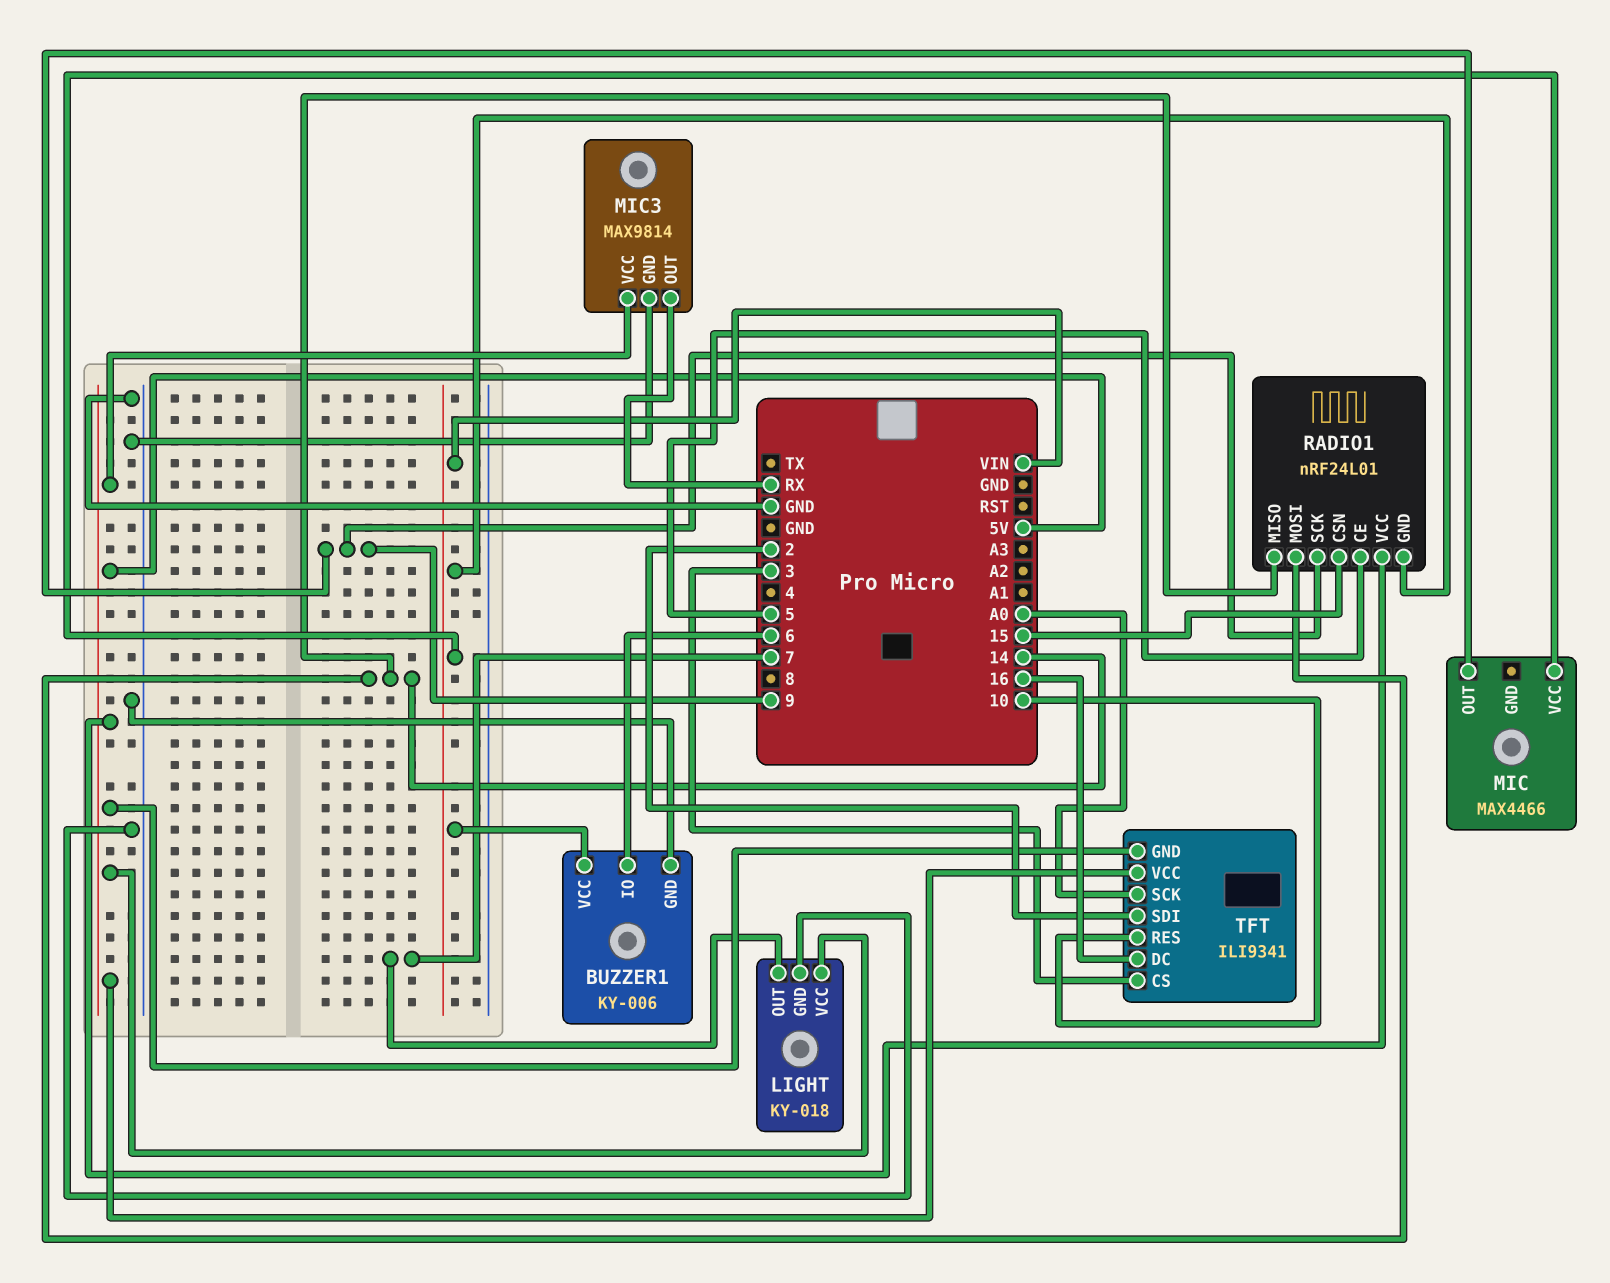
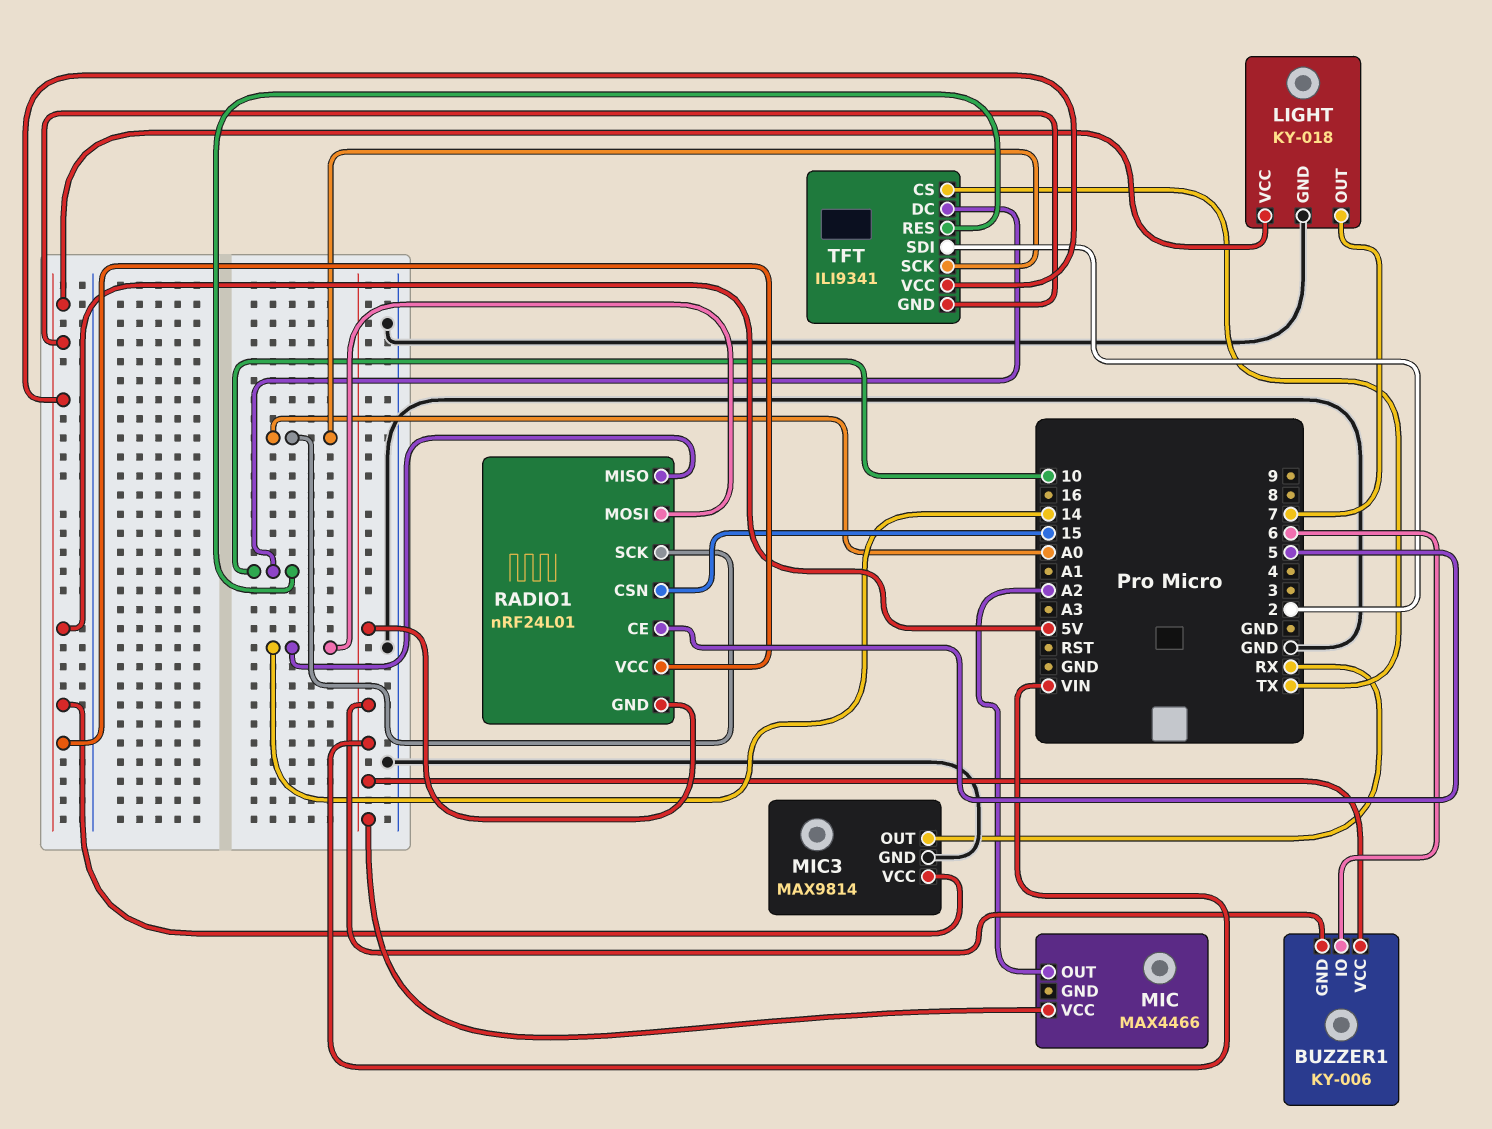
BUZZER1 pin GND: GND -> VIN
MIC pin OUT: 9 -> A2
RADIO1 pin SCK: 9 -> A0
TFT pin CS: 3 -> TX
TFT pin DC: 16 -> 10

